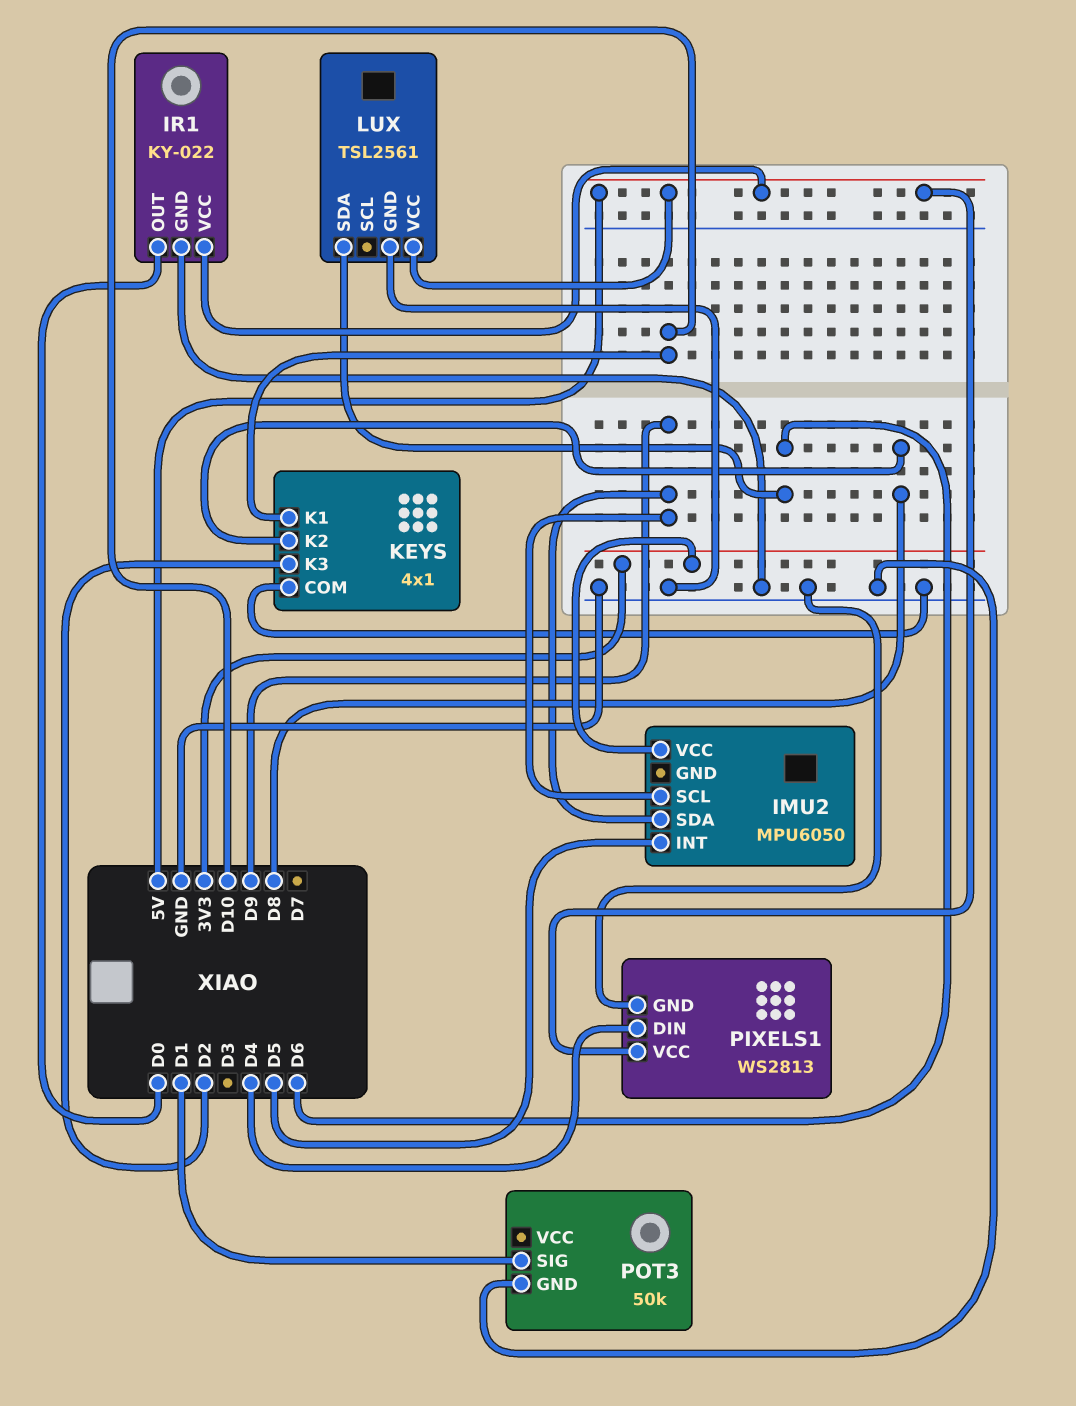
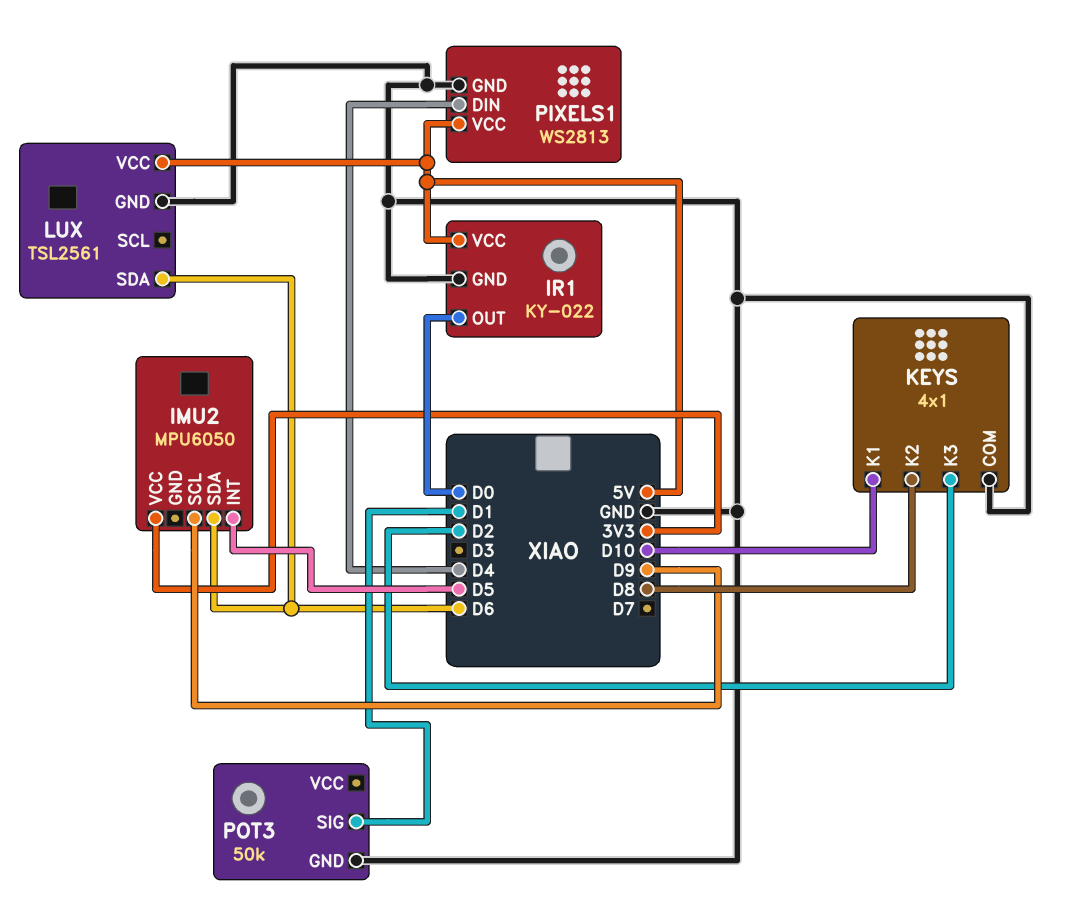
IMU2 pin SDA: D9 -> D6

